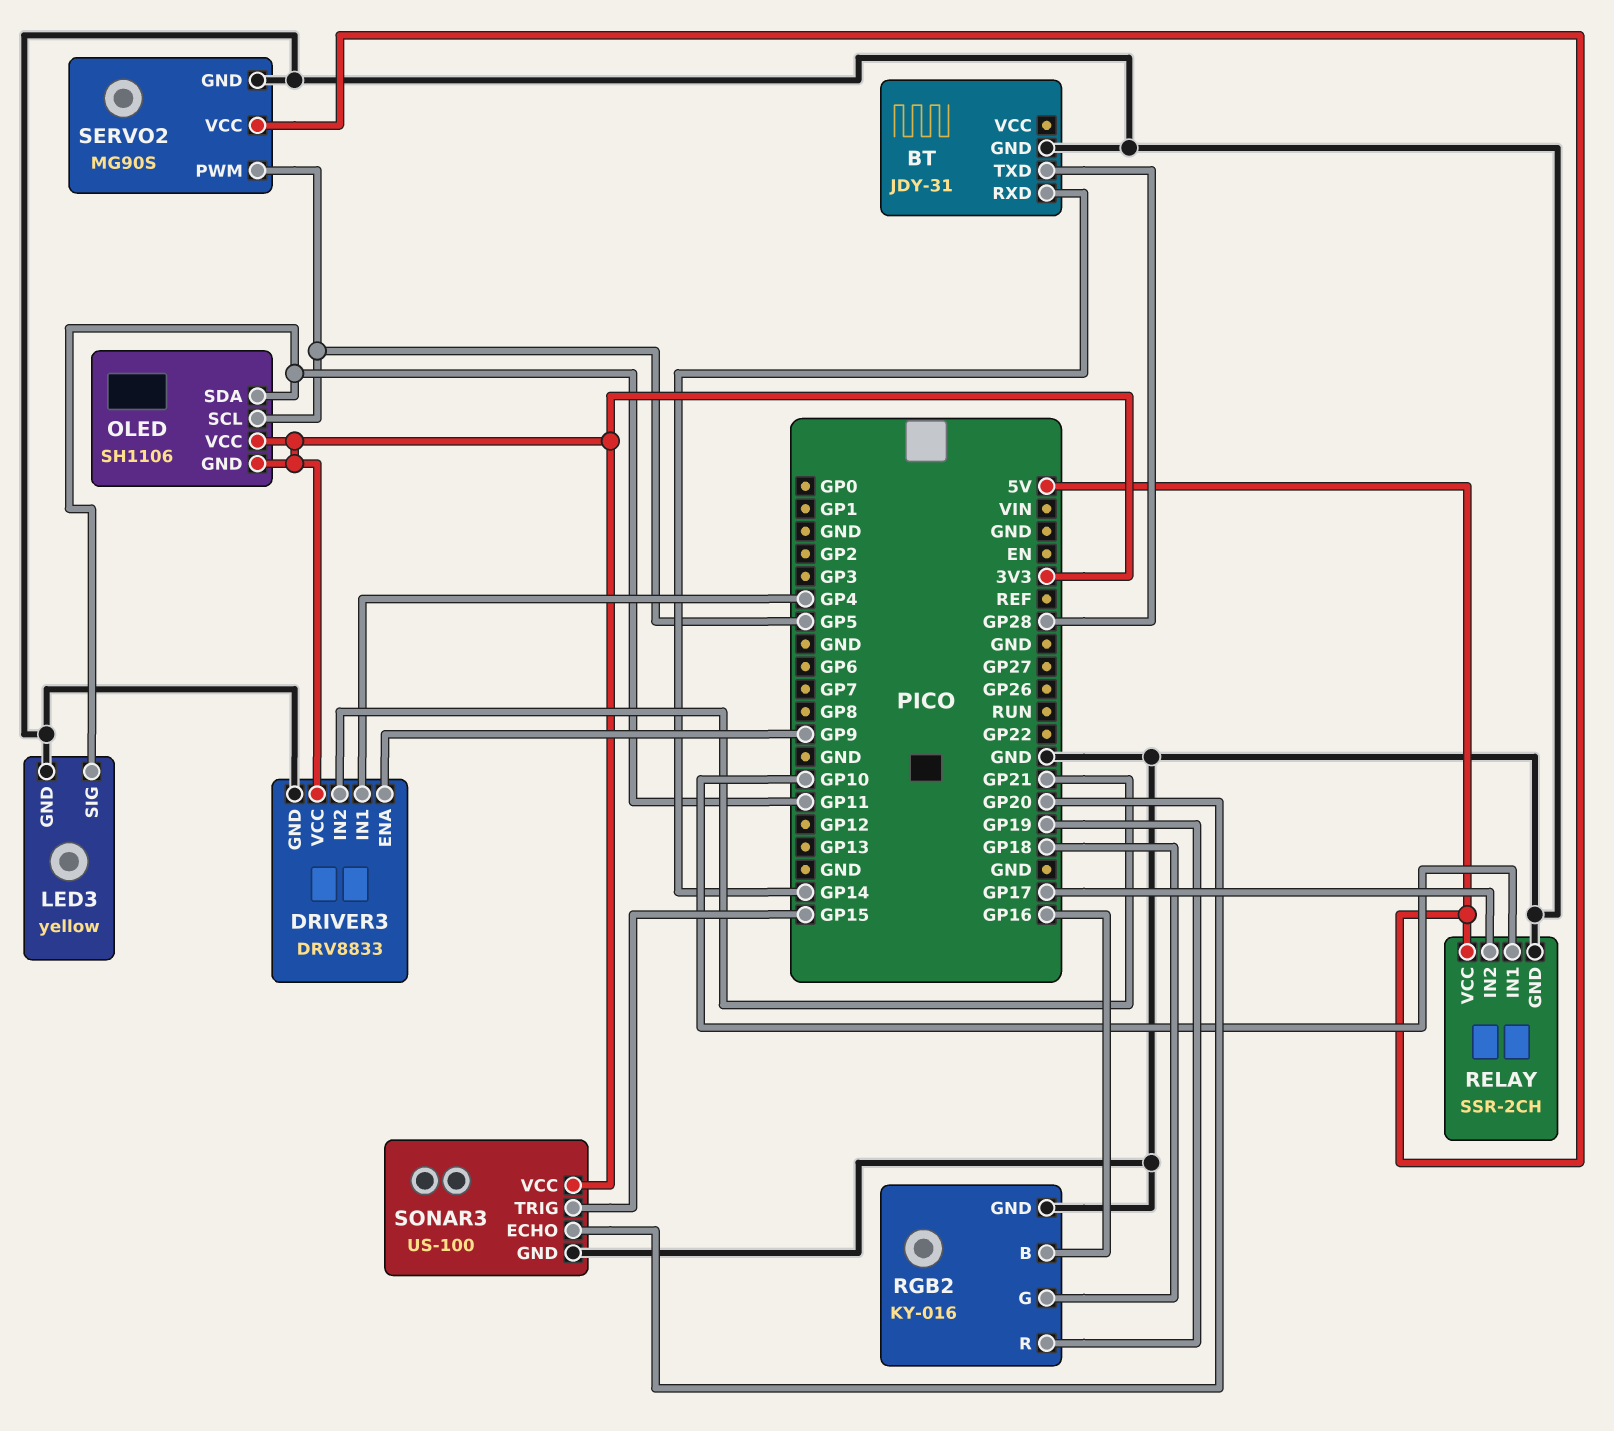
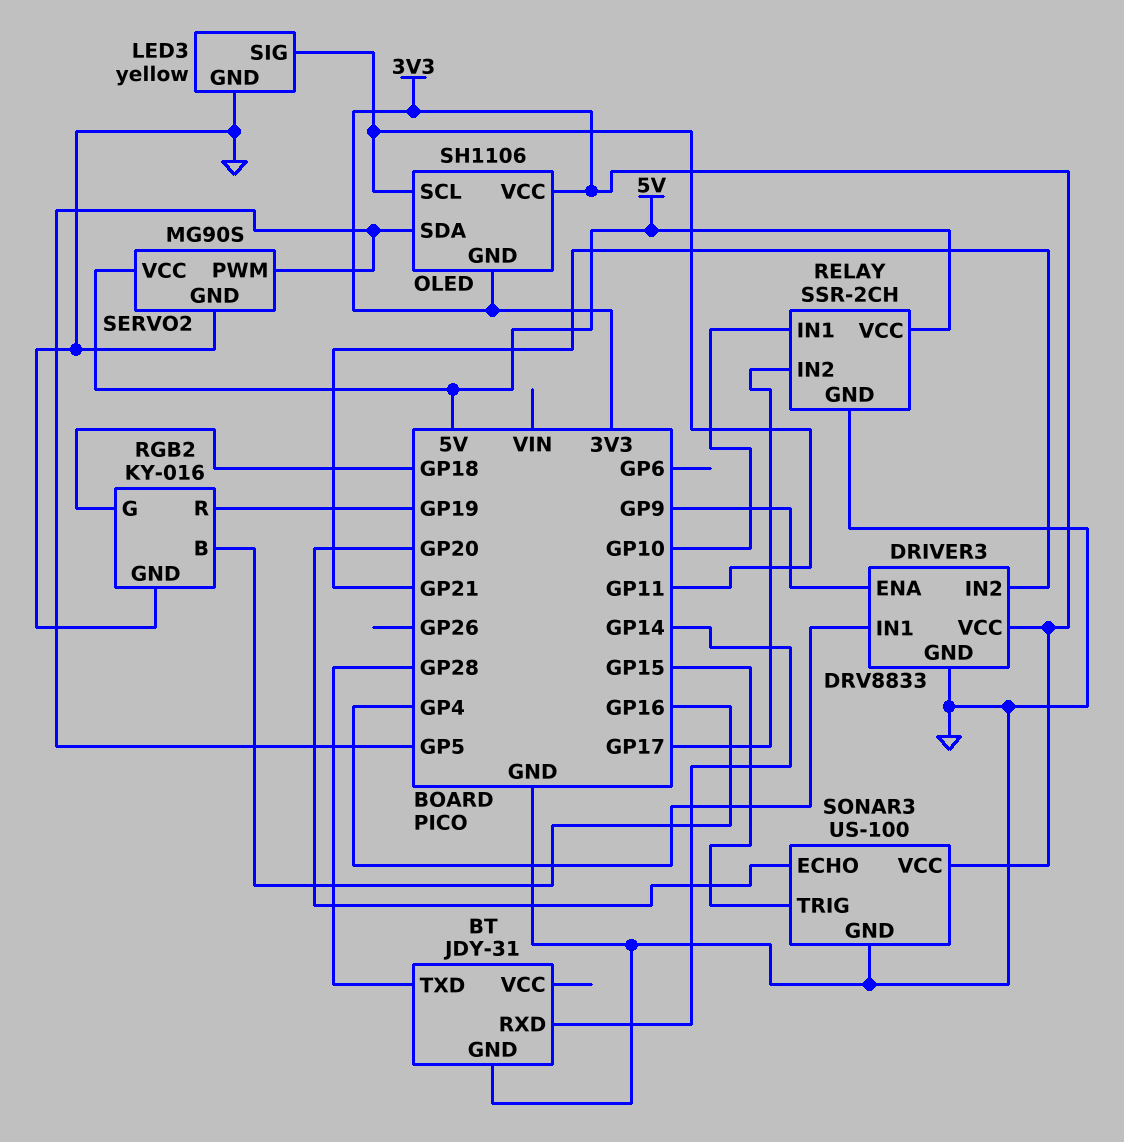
OLED pin SCL: GP5 -> GP11
OLED pin SDA: GP11 -> GP5

